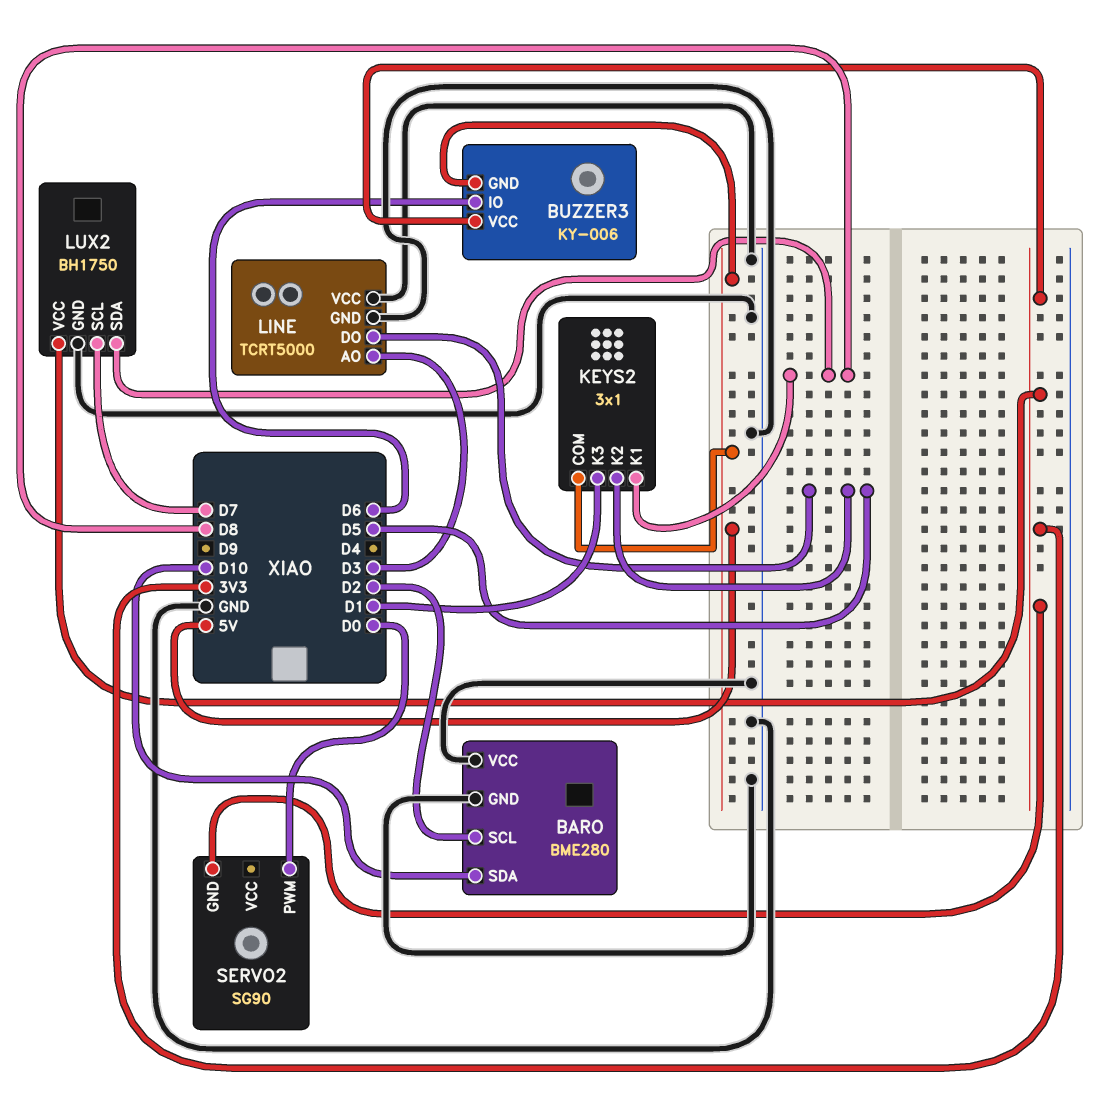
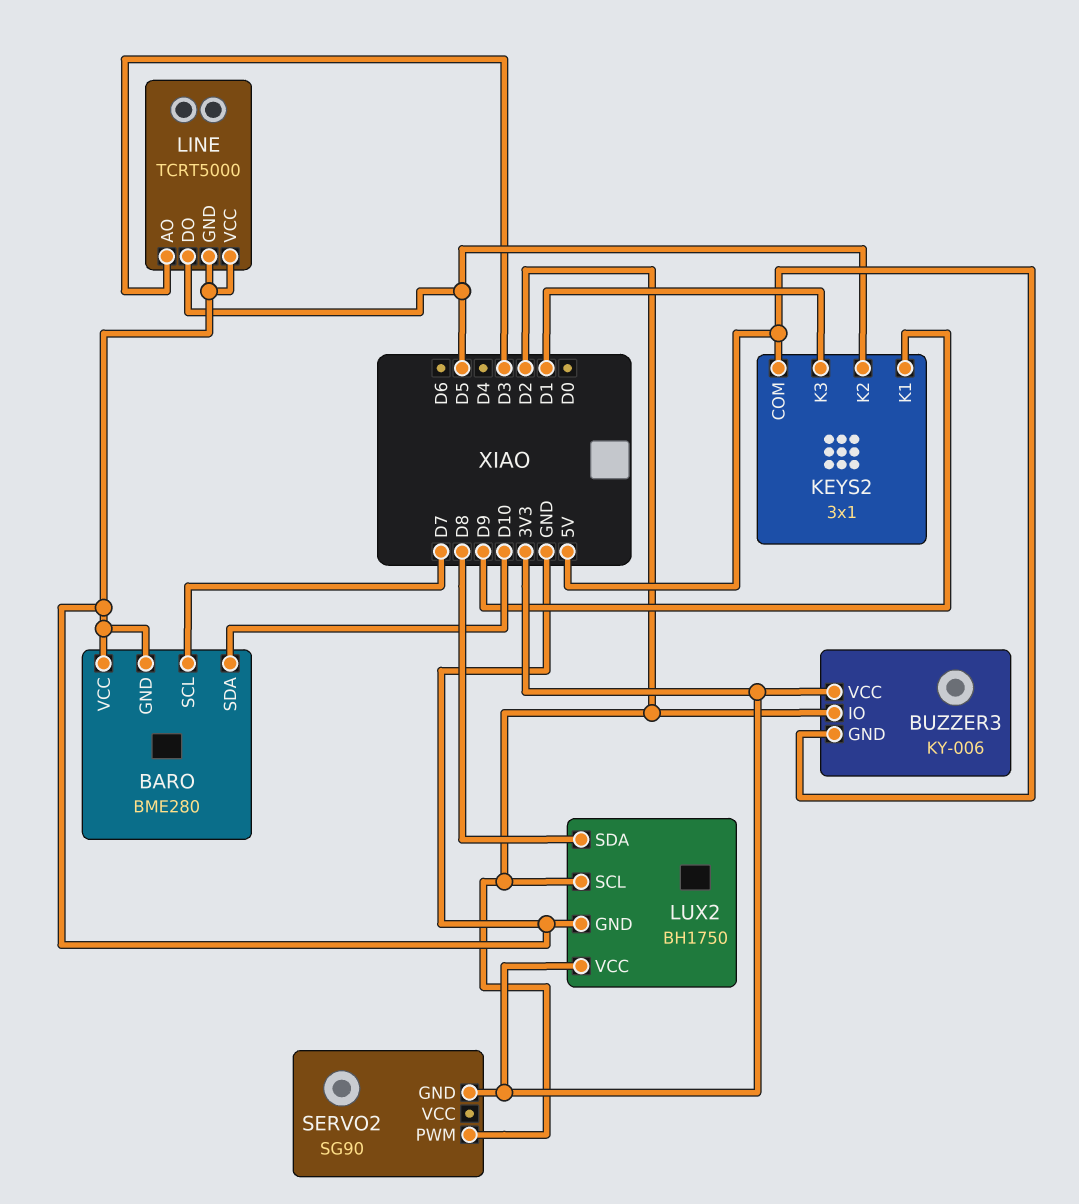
BARO pin SCL: D2 -> D7
BUZZER3 pin IO: D6 -> D2
KEYS2 pin K1: D8 -> D9
LUX2 pin SCL: D7 -> D2
SERVO2 pin PWM: D0 -> D2

